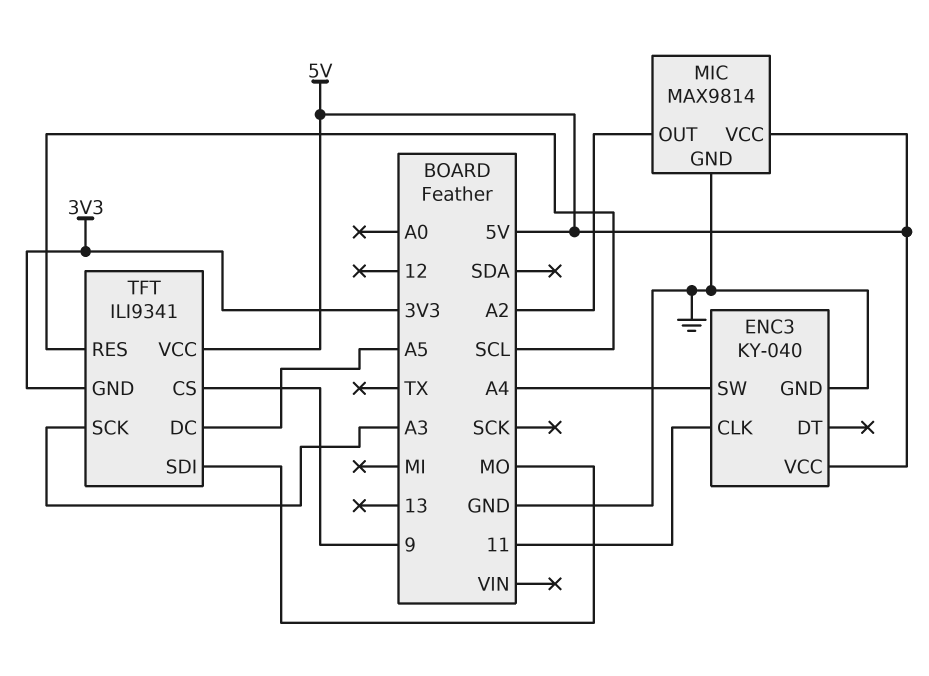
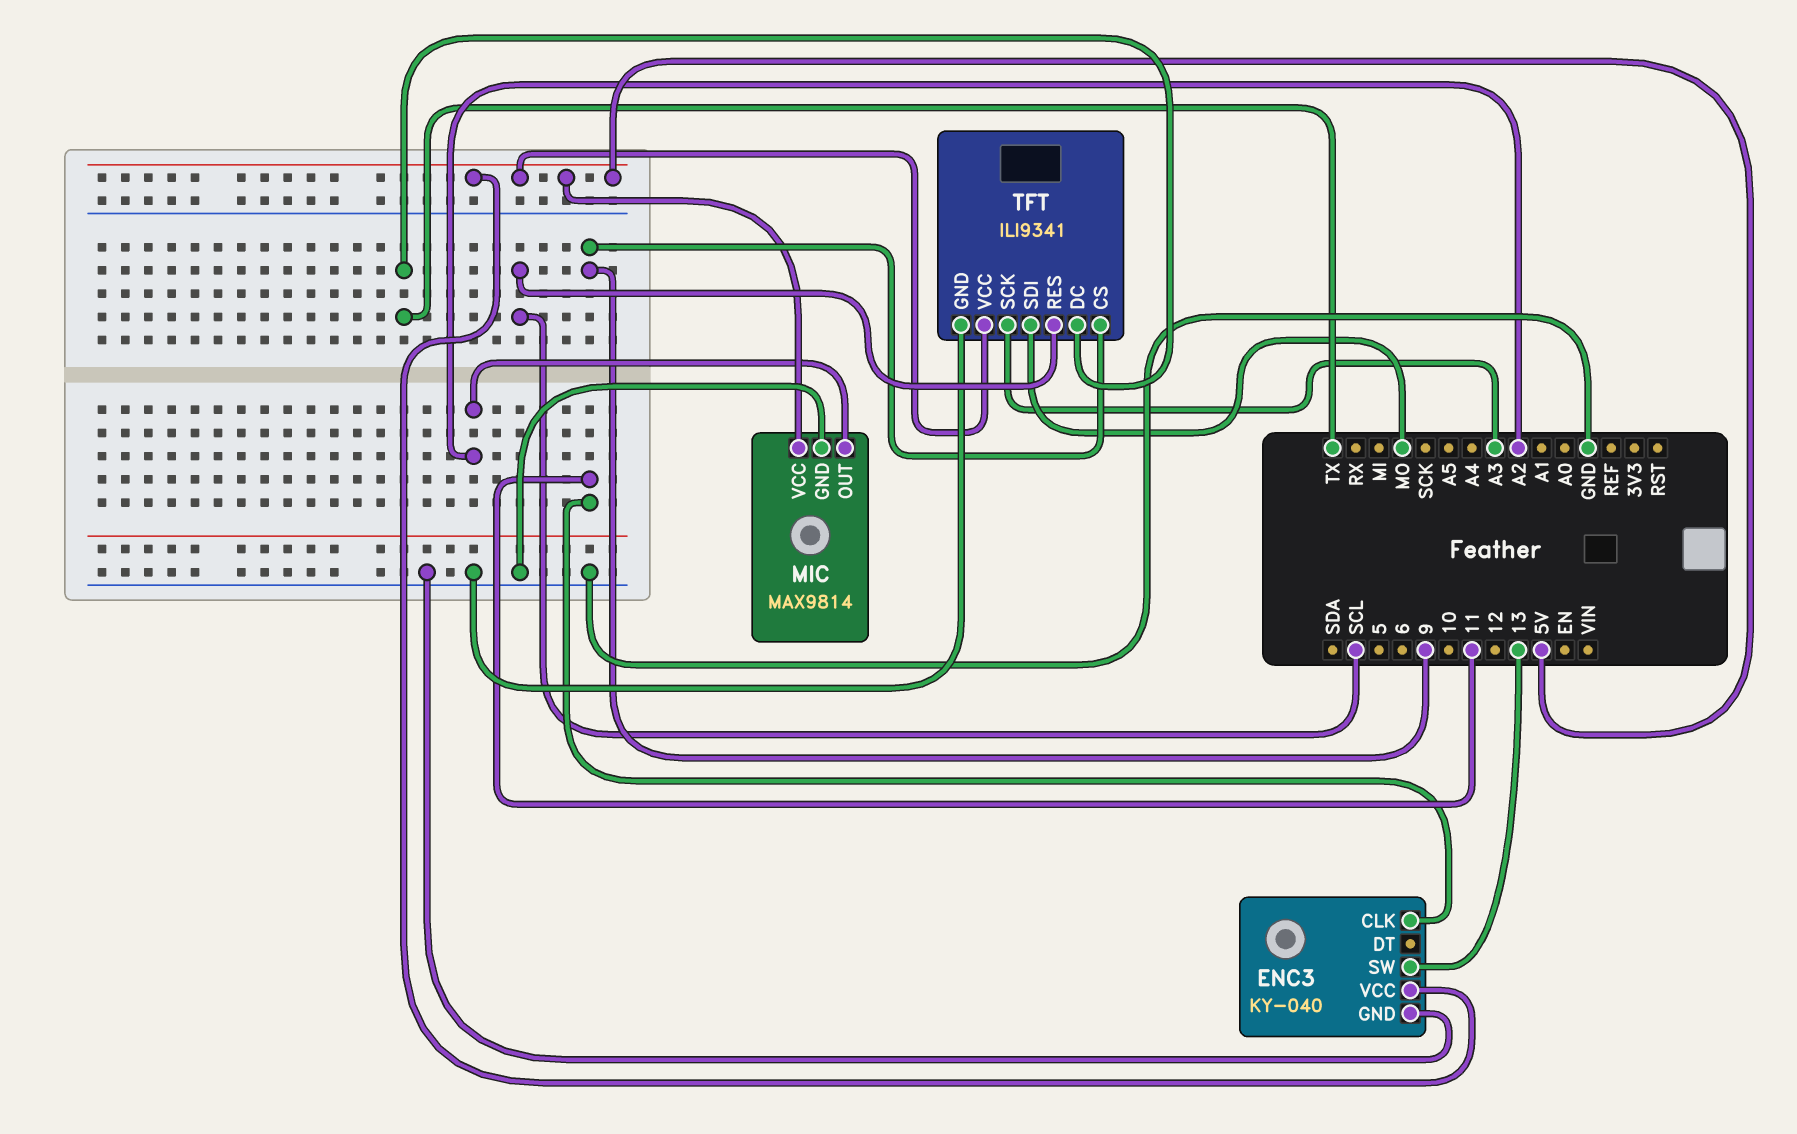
ENC3 pin SW: A4 -> 13
TFT pin DC: A5 -> TX
TFT pin GND: 3V3 -> GND

